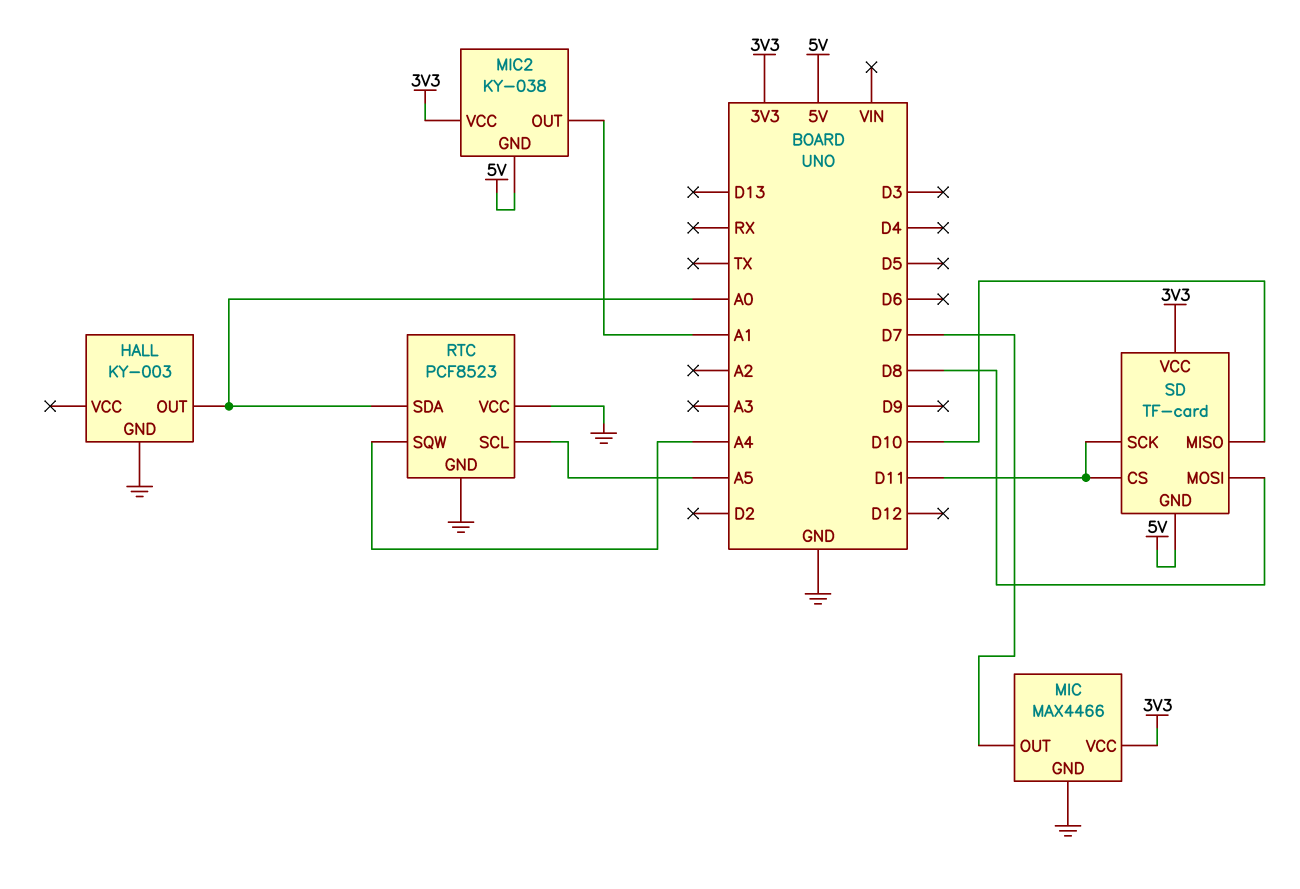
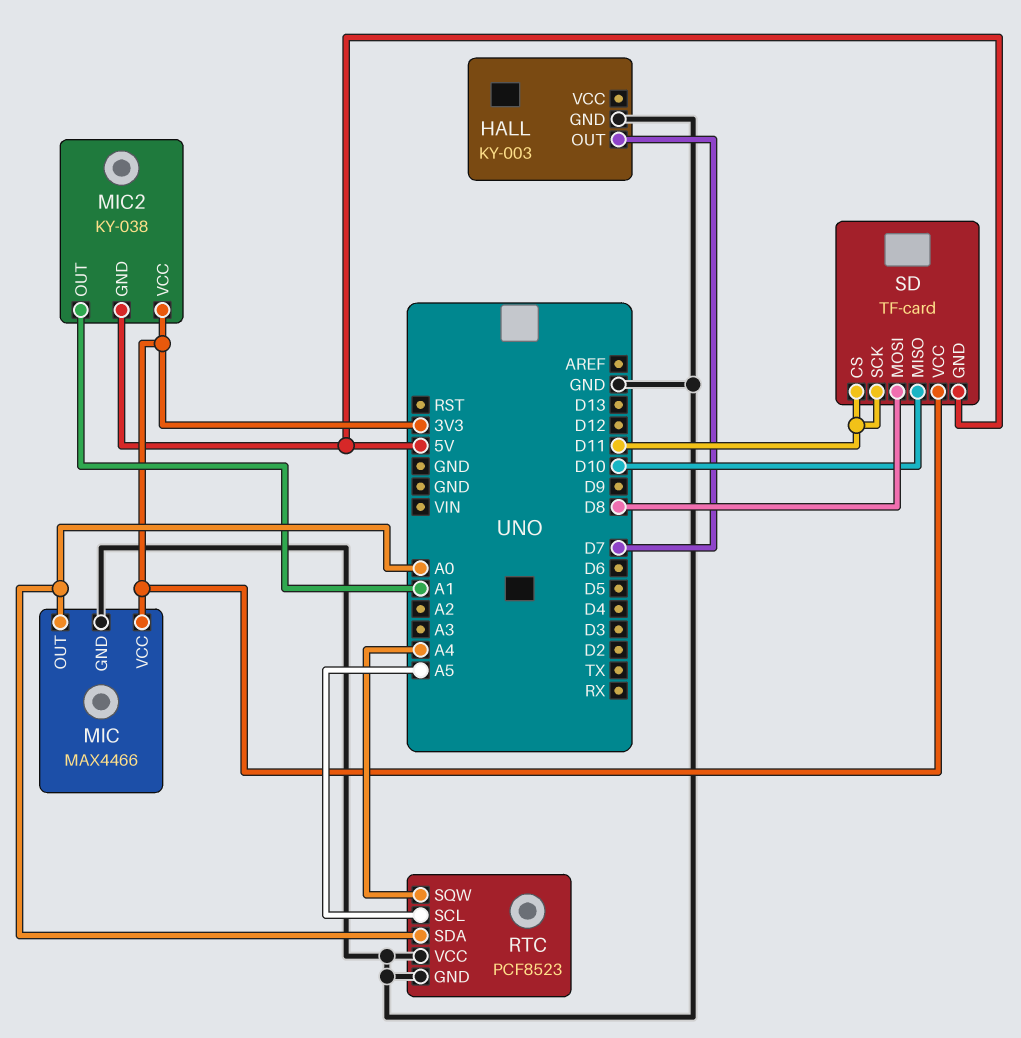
HALL pin OUT: A0 -> D7
MIC pin OUT: D7 -> A0

